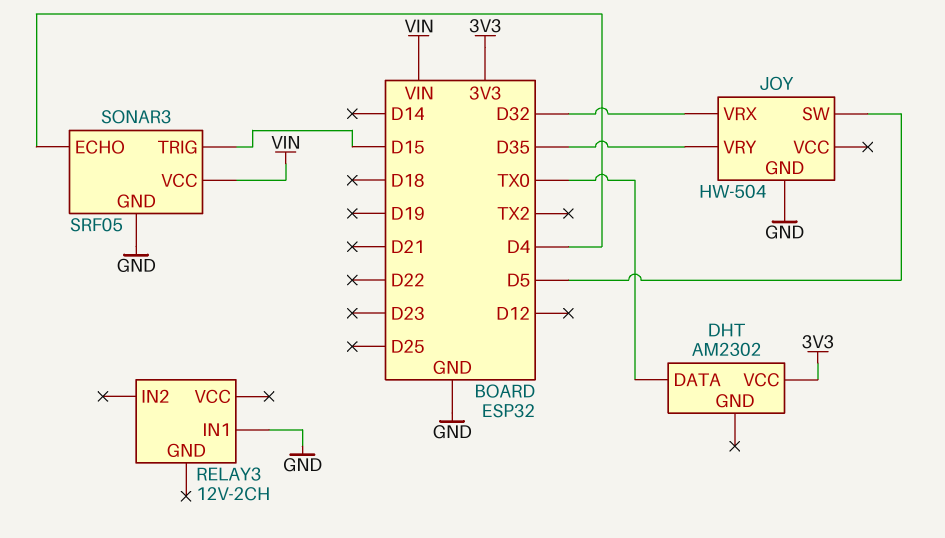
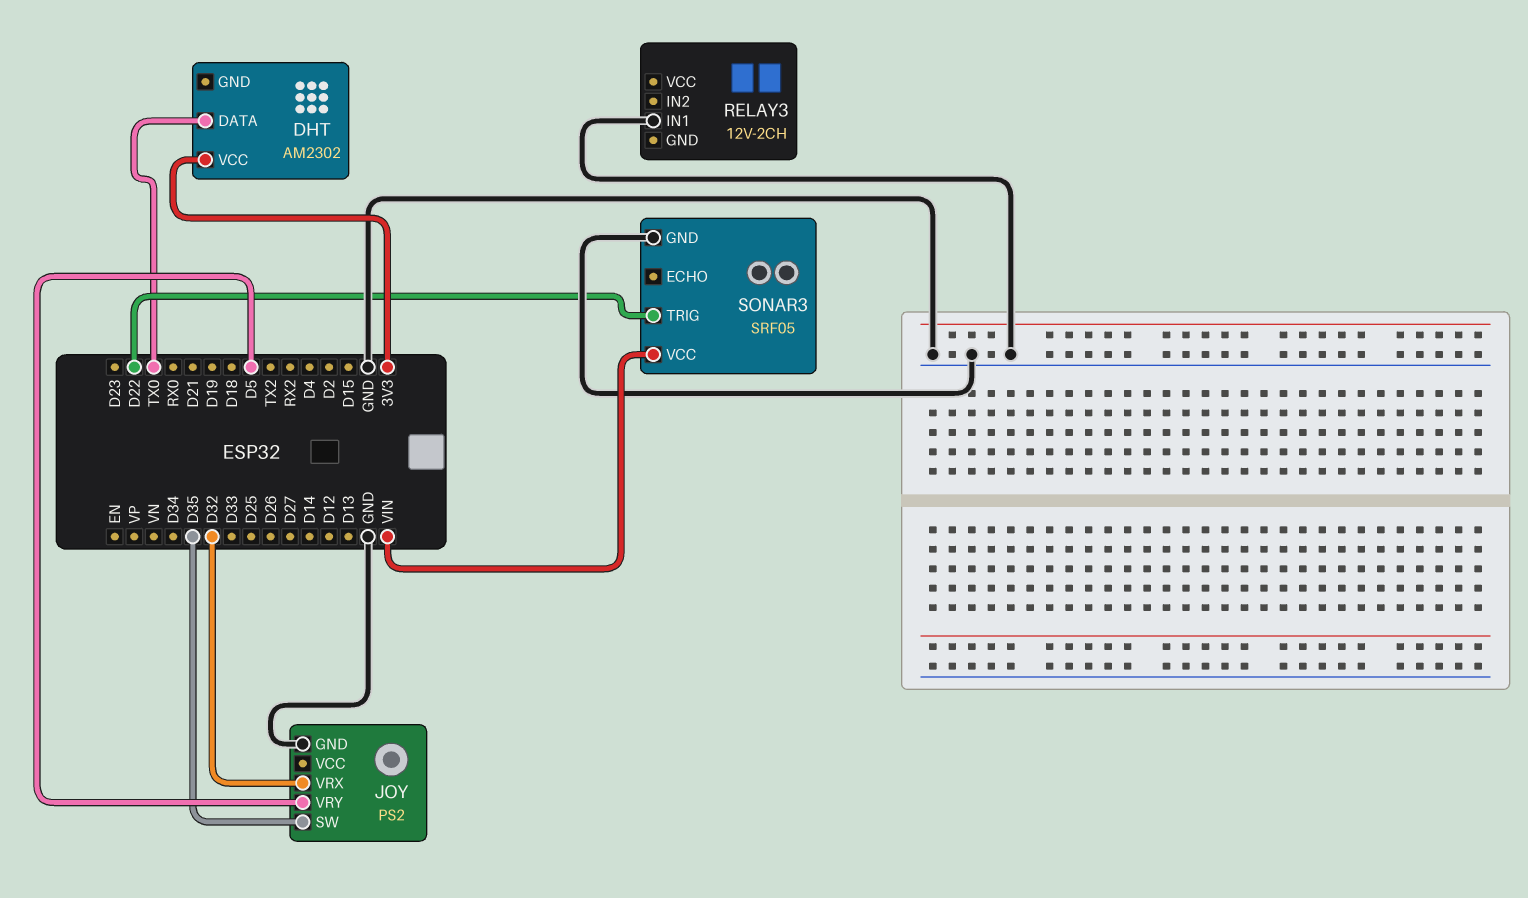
JOY: HW-504 -> PS2
JOY pin SW: D5 -> D35
JOY pin VRY: D35 -> D5
SONAR3 pin ECHO: D4 -> none
SONAR3 pin TRIG: D15 -> D22

